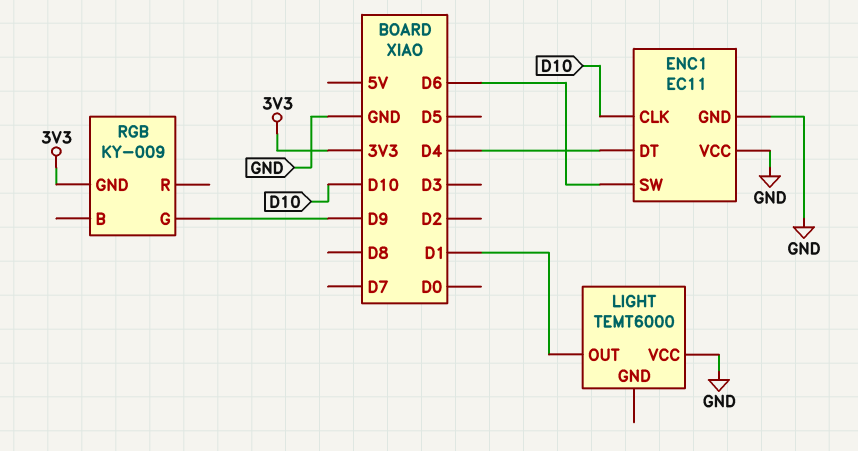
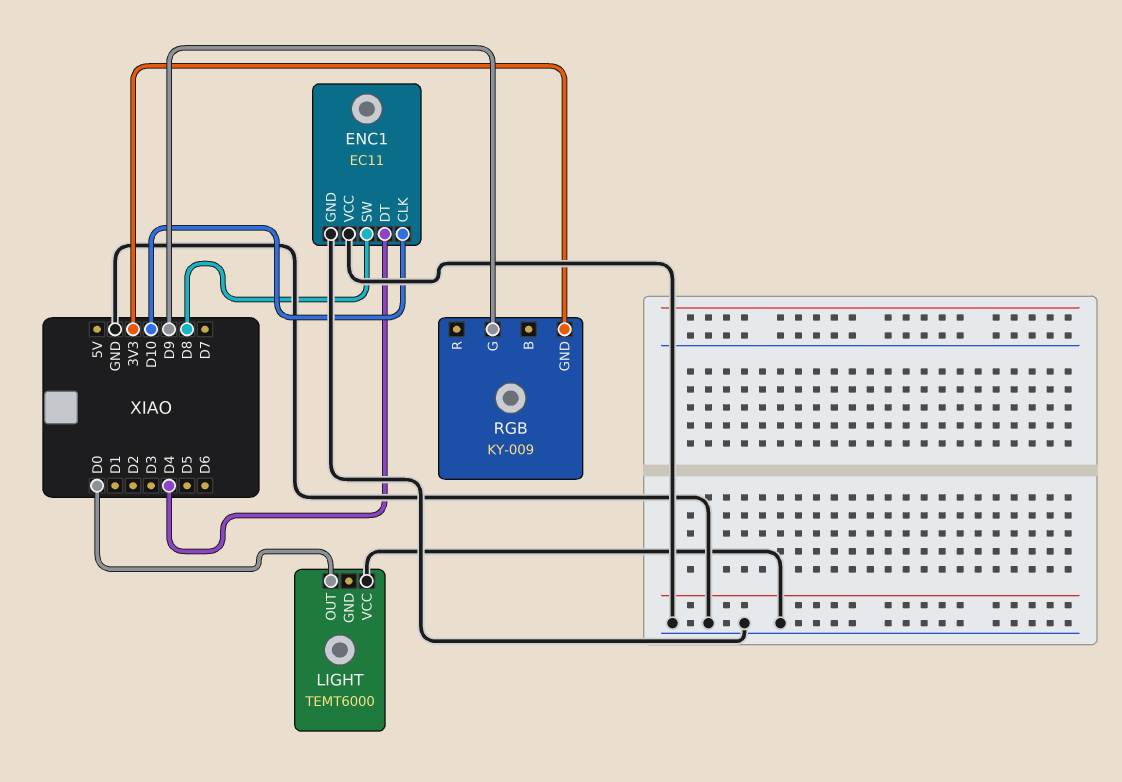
ENC1 pin SW: D6 -> D8
LIGHT pin OUT: D1 -> D0

